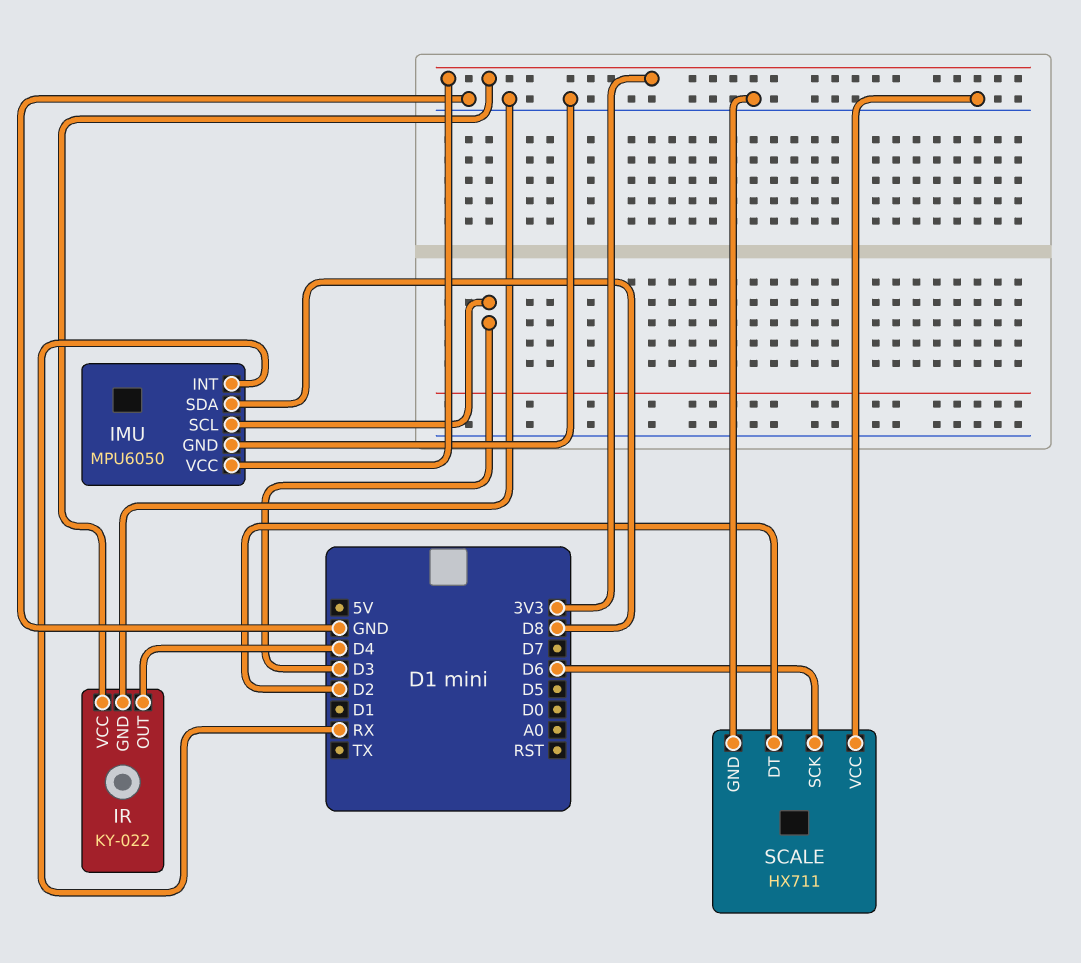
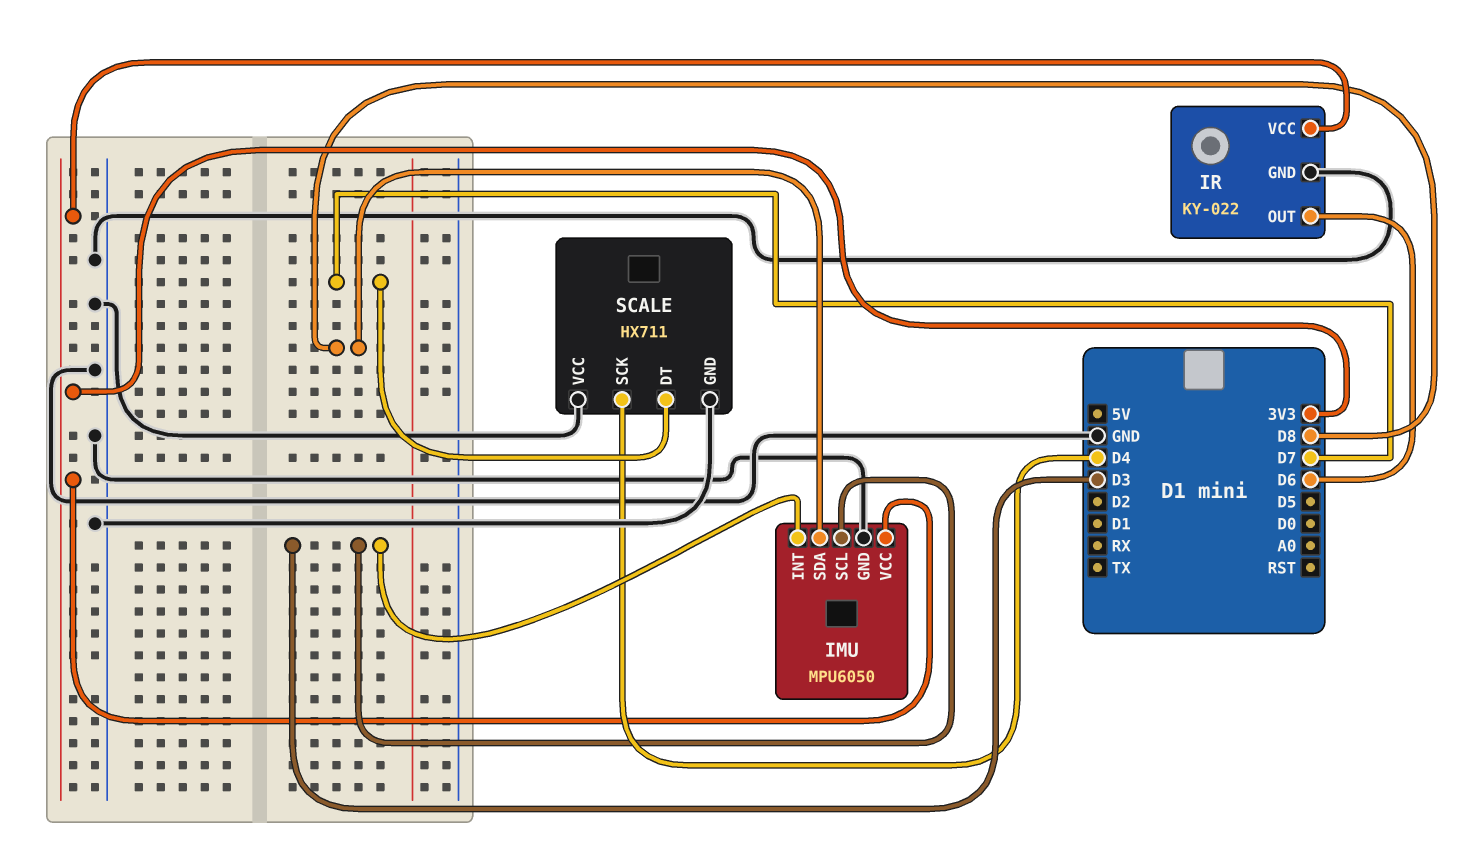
IMU pin INT: RX -> D3
IR pin OUT: D4 -> D6
SCALE pin DT: D2 -> D7
SCALE pin SCK: D6 -> D4

